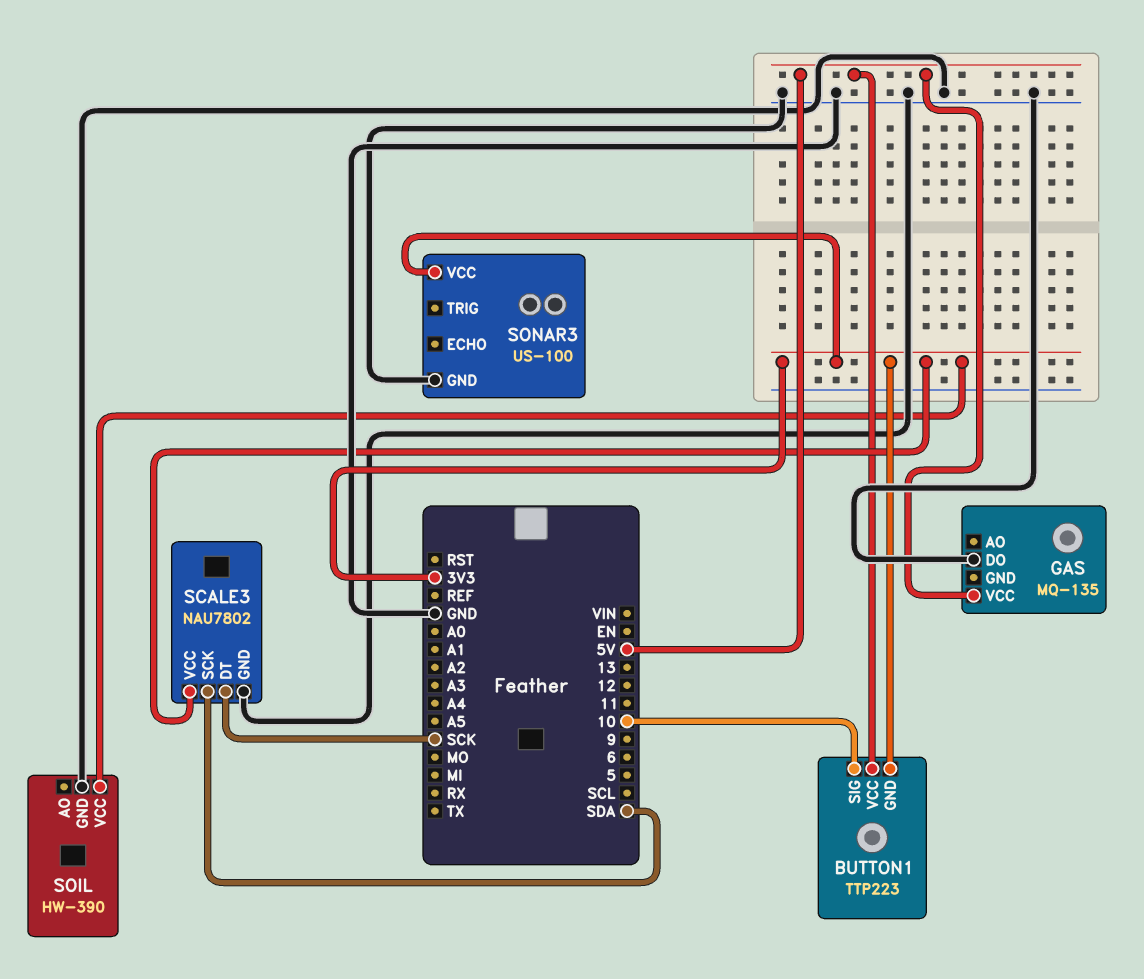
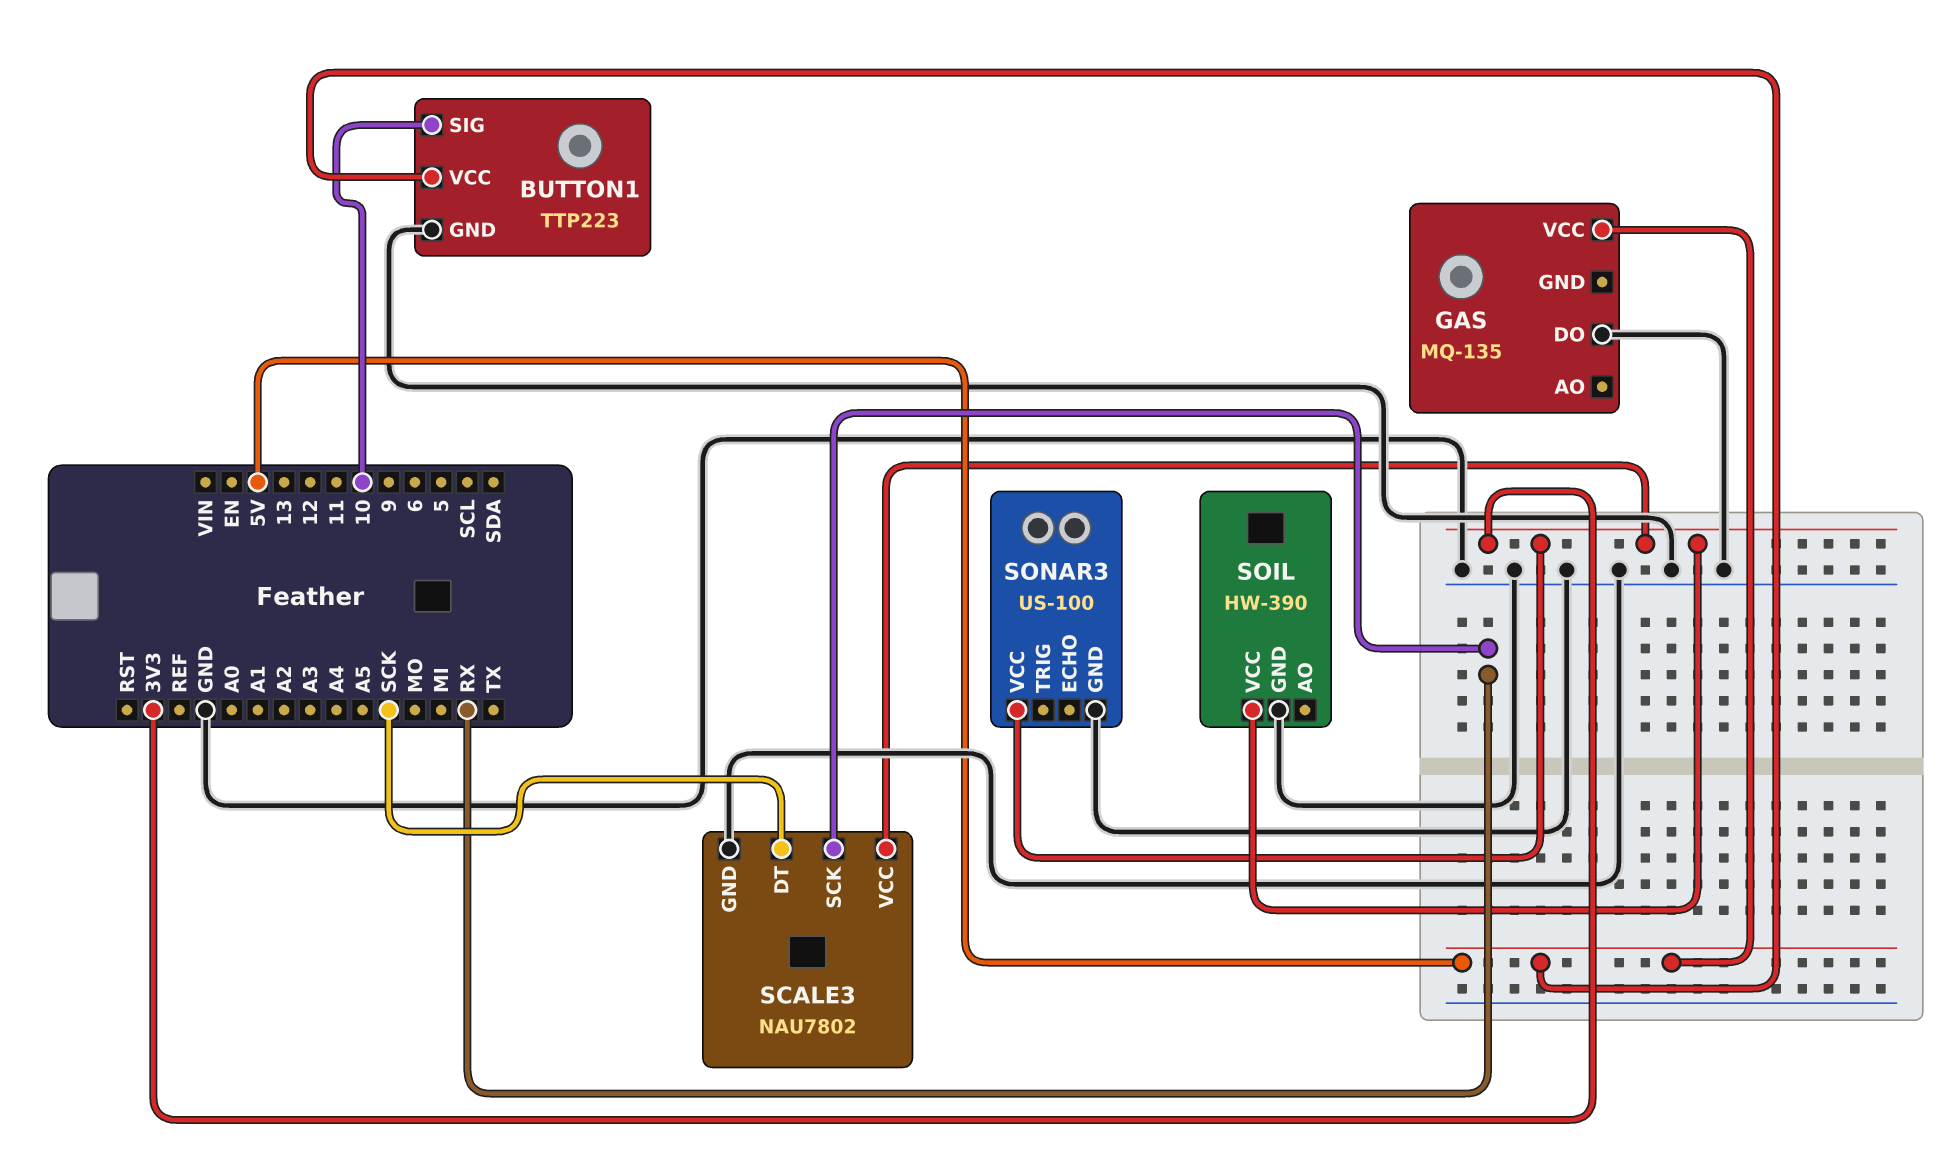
BUTTON1 pin GND: 3V3 -> GND
SCALE3 pin SCK: SDA -> RX

